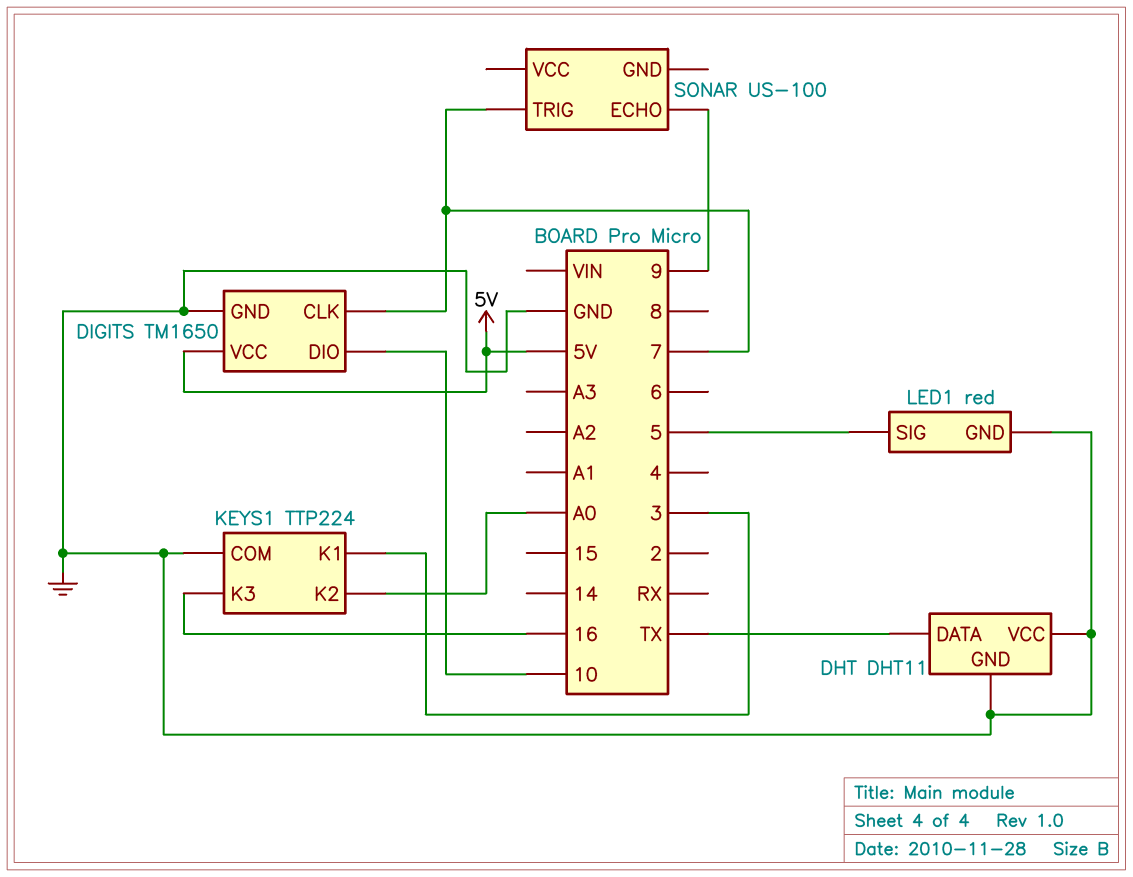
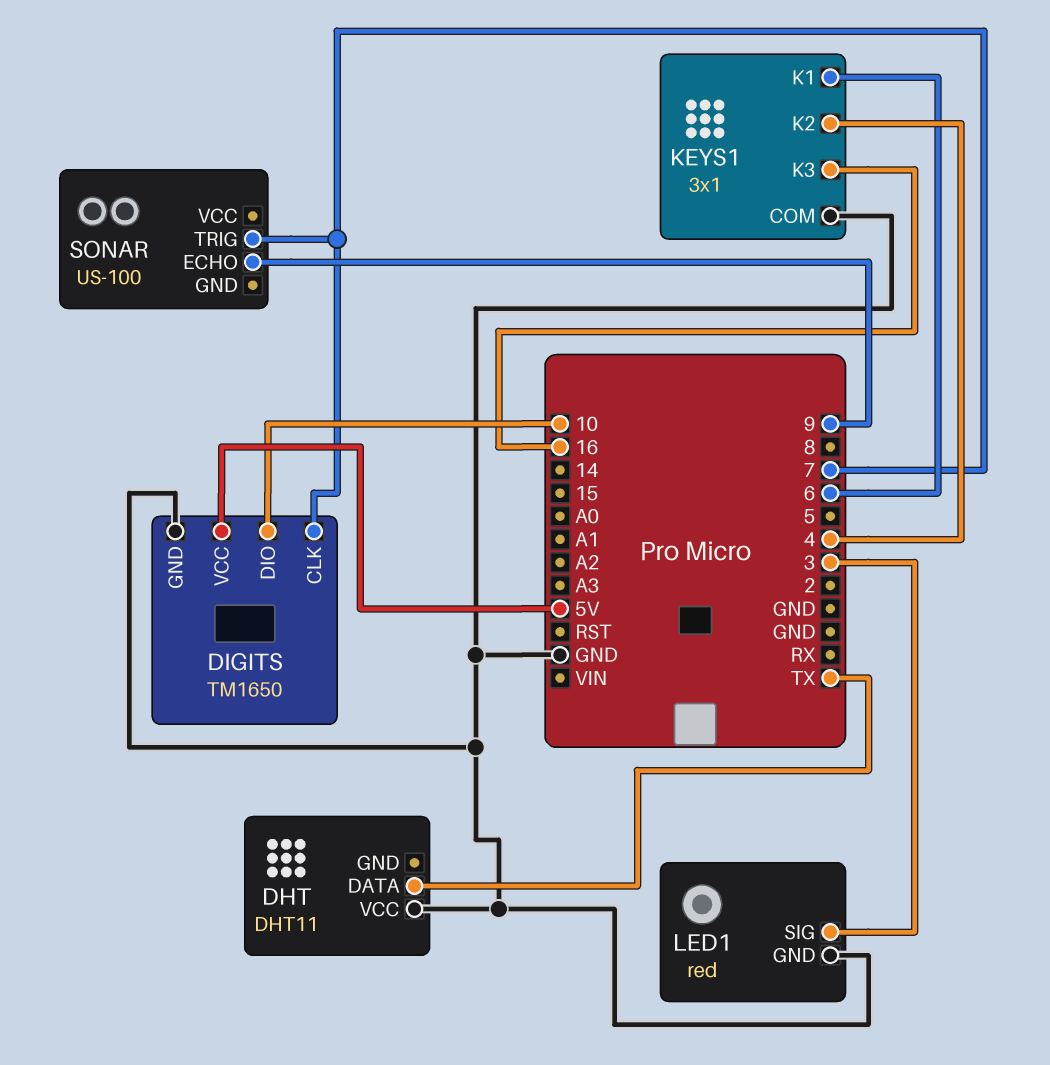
DHT pin GND: GND -> none
KEYS1: TTP224 -> 3x1
KEYS1 pin K1: 3 -> 6
KEYS1 pin K2: A0 -> 4
LED1 pin SIG: 5 -> 3

